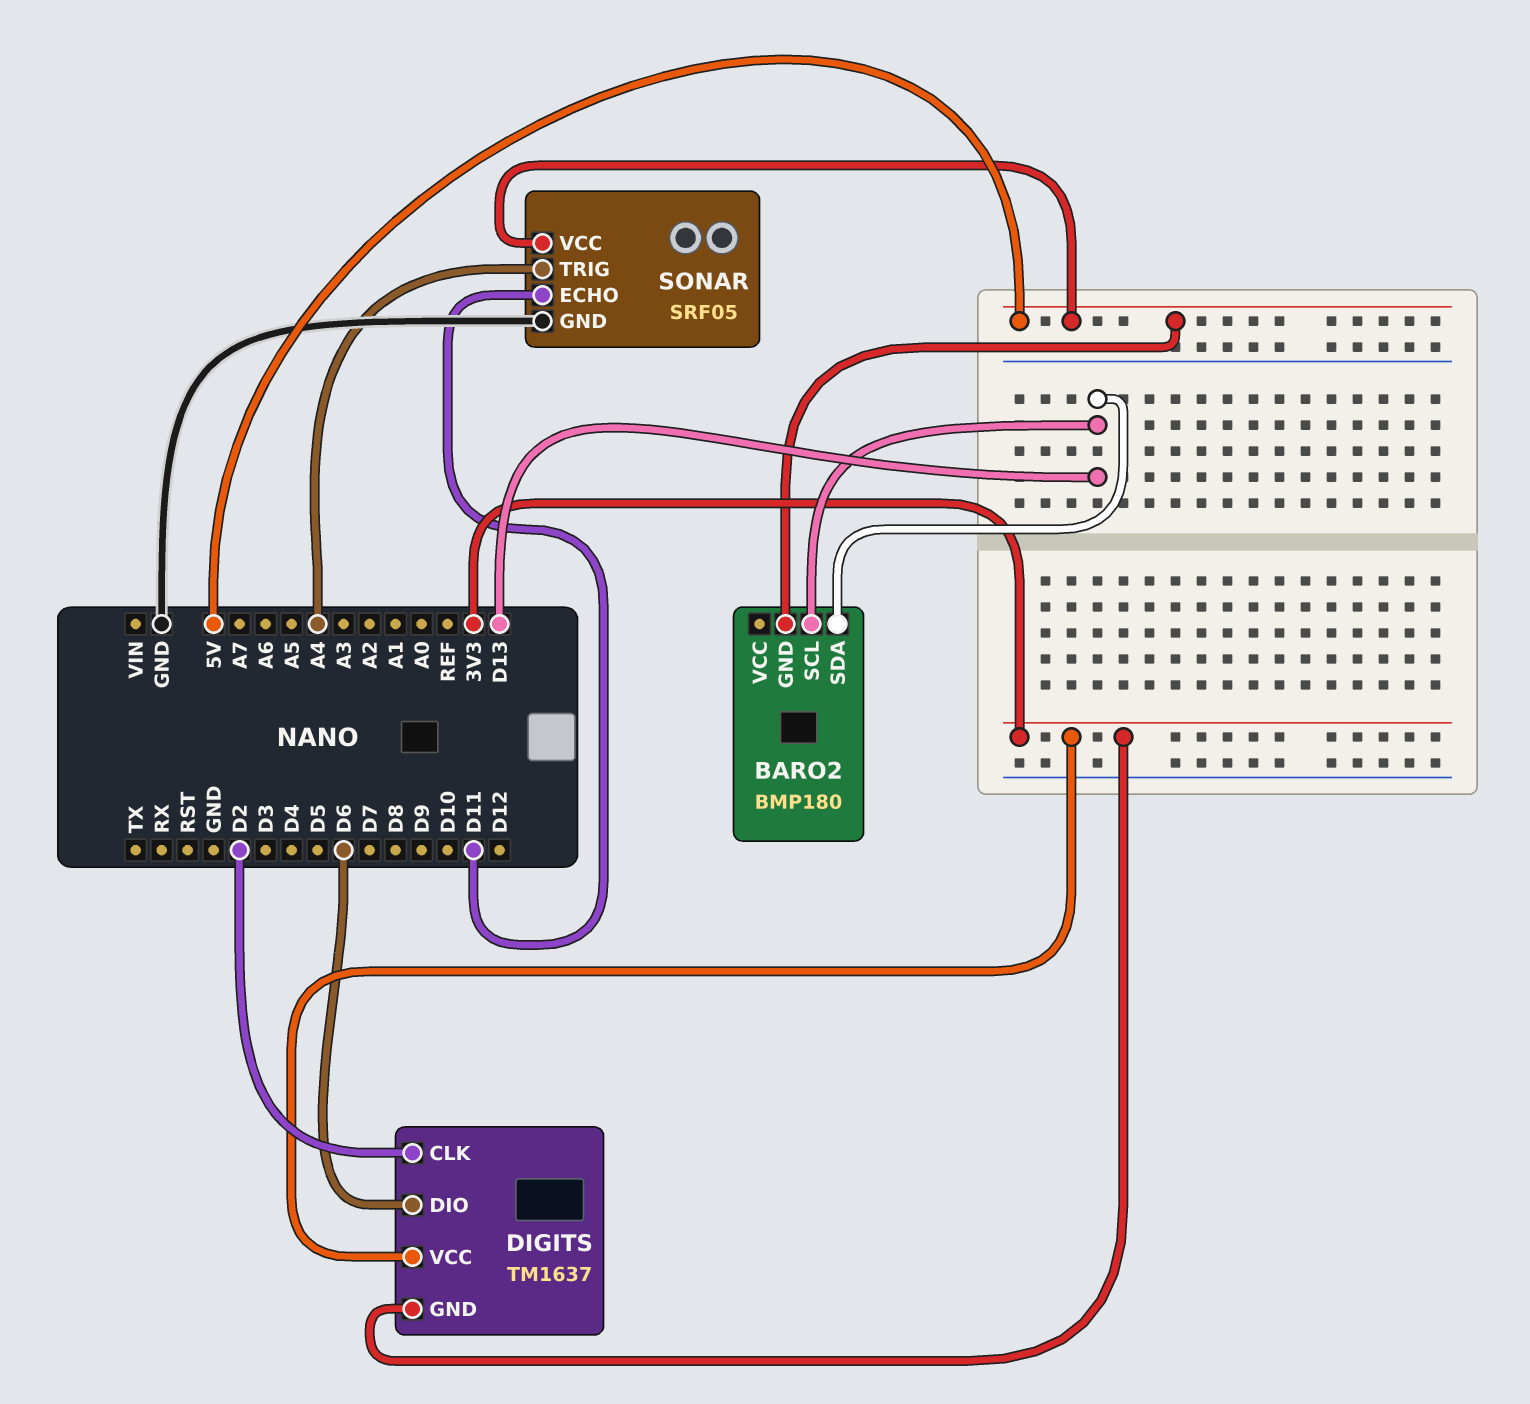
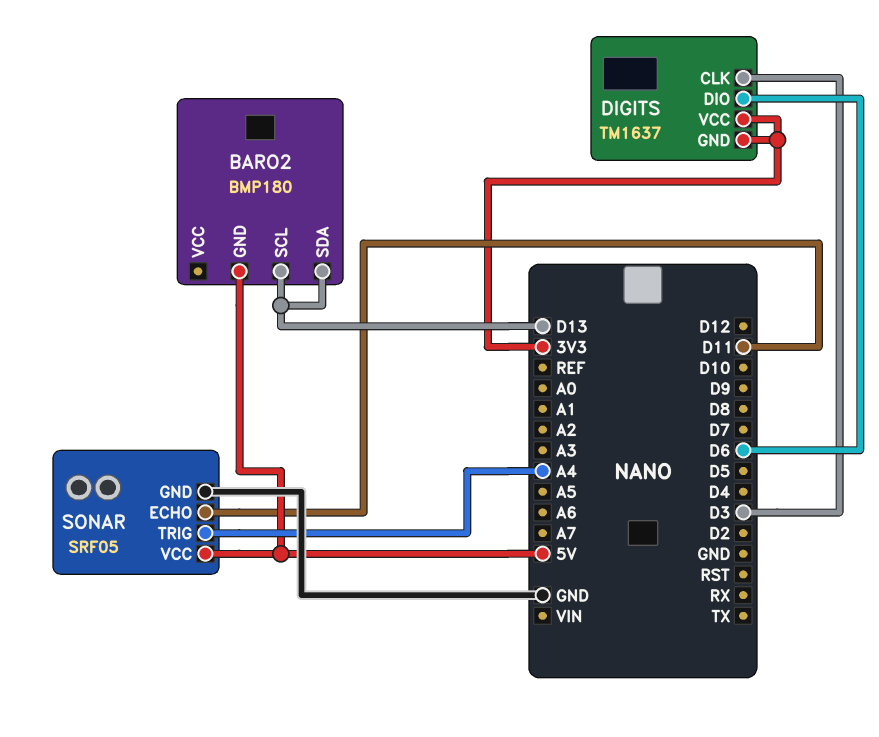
DIGITS pin CLK: D2 -> D3

